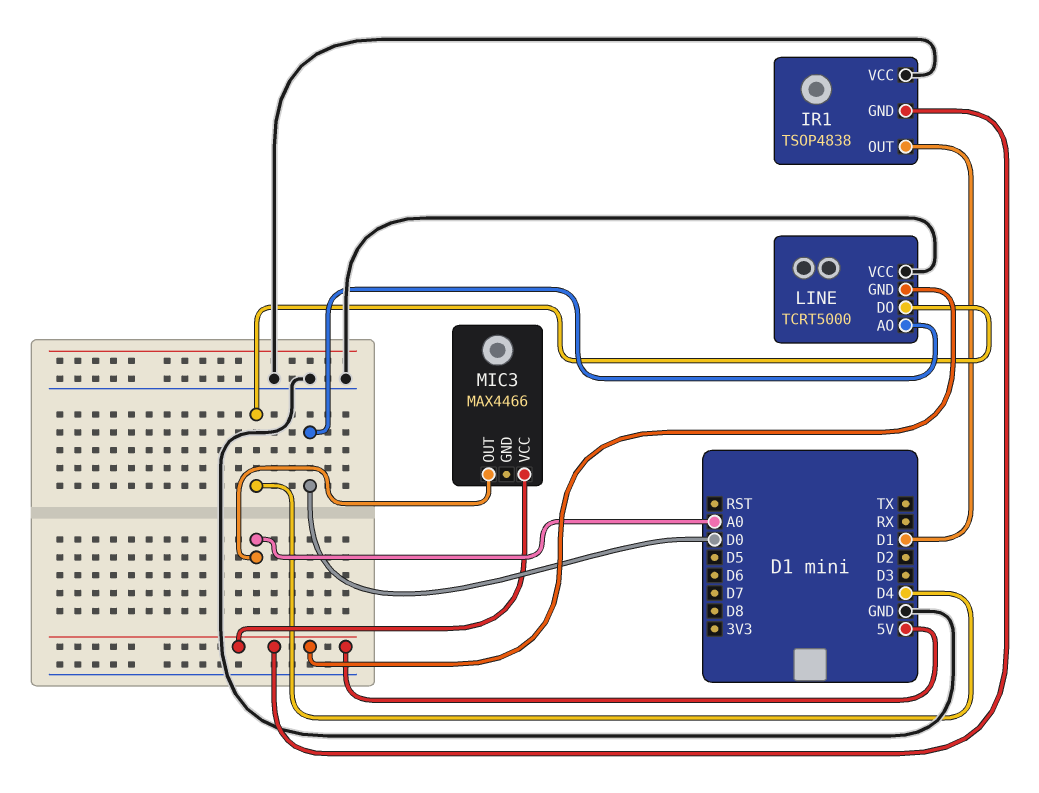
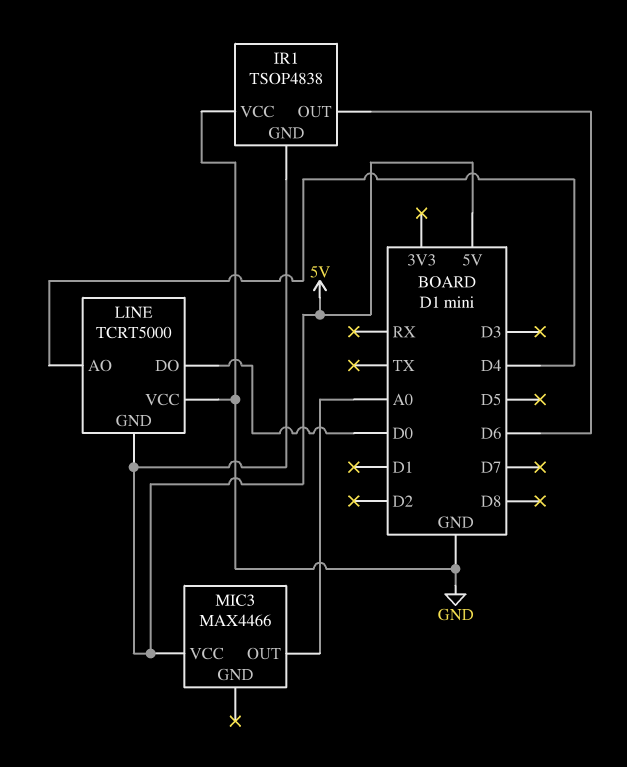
IR1 pin OUT: D1 -> D6
LINE pin AO: D0 -> D4
LINE pin DO: D4 -> D0

